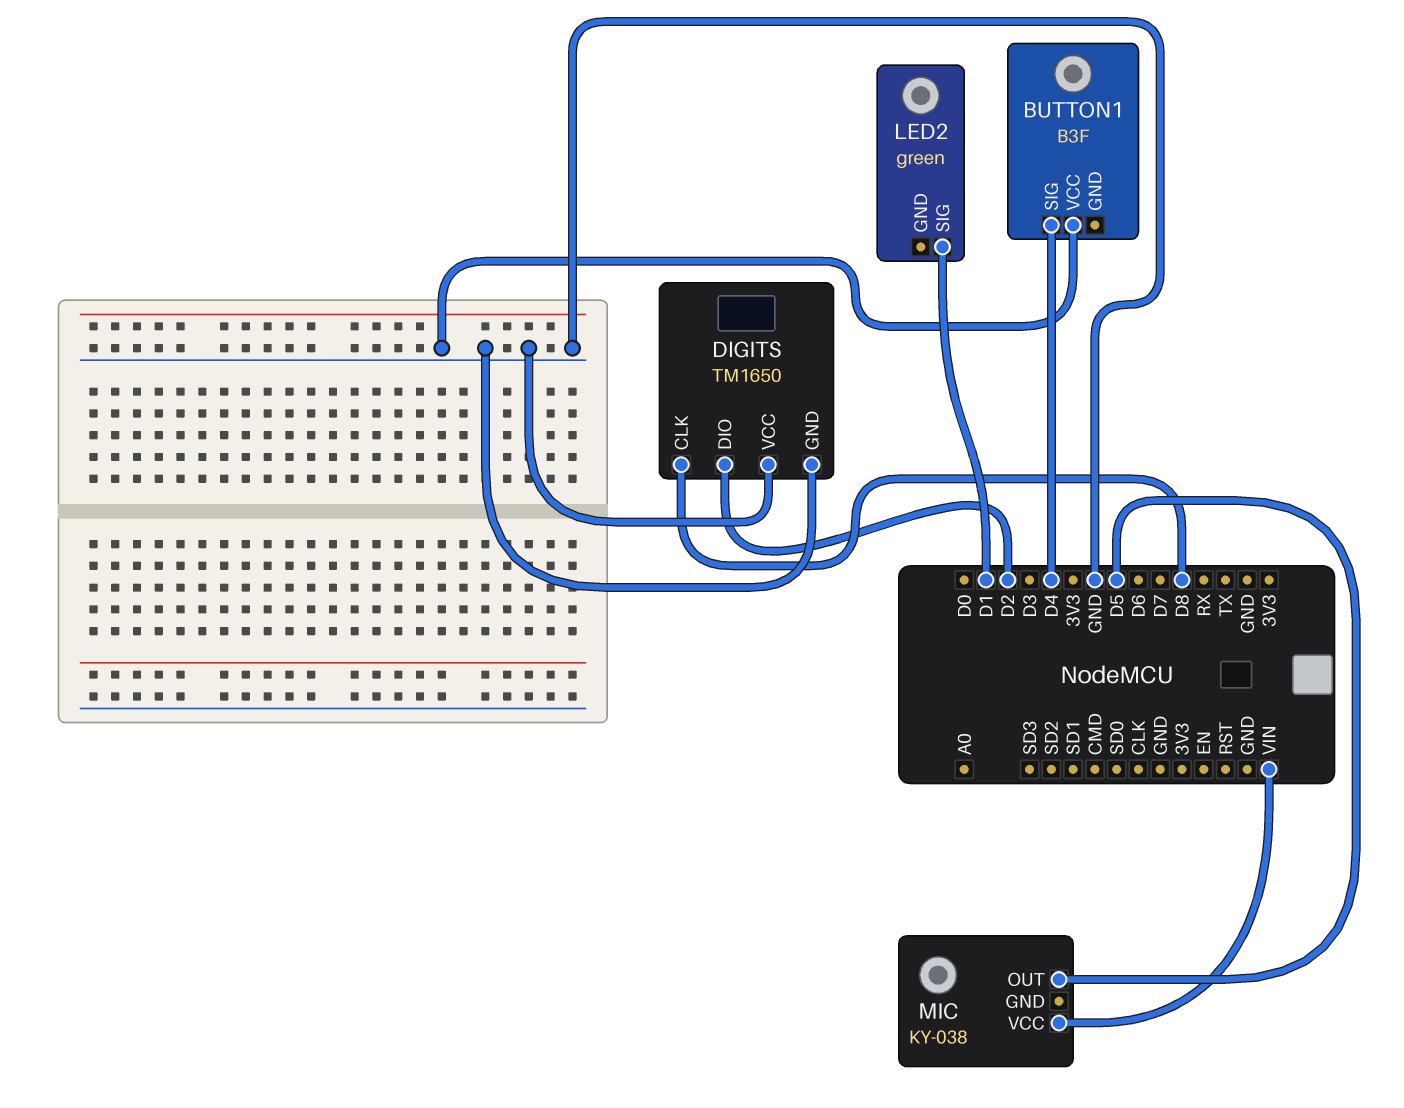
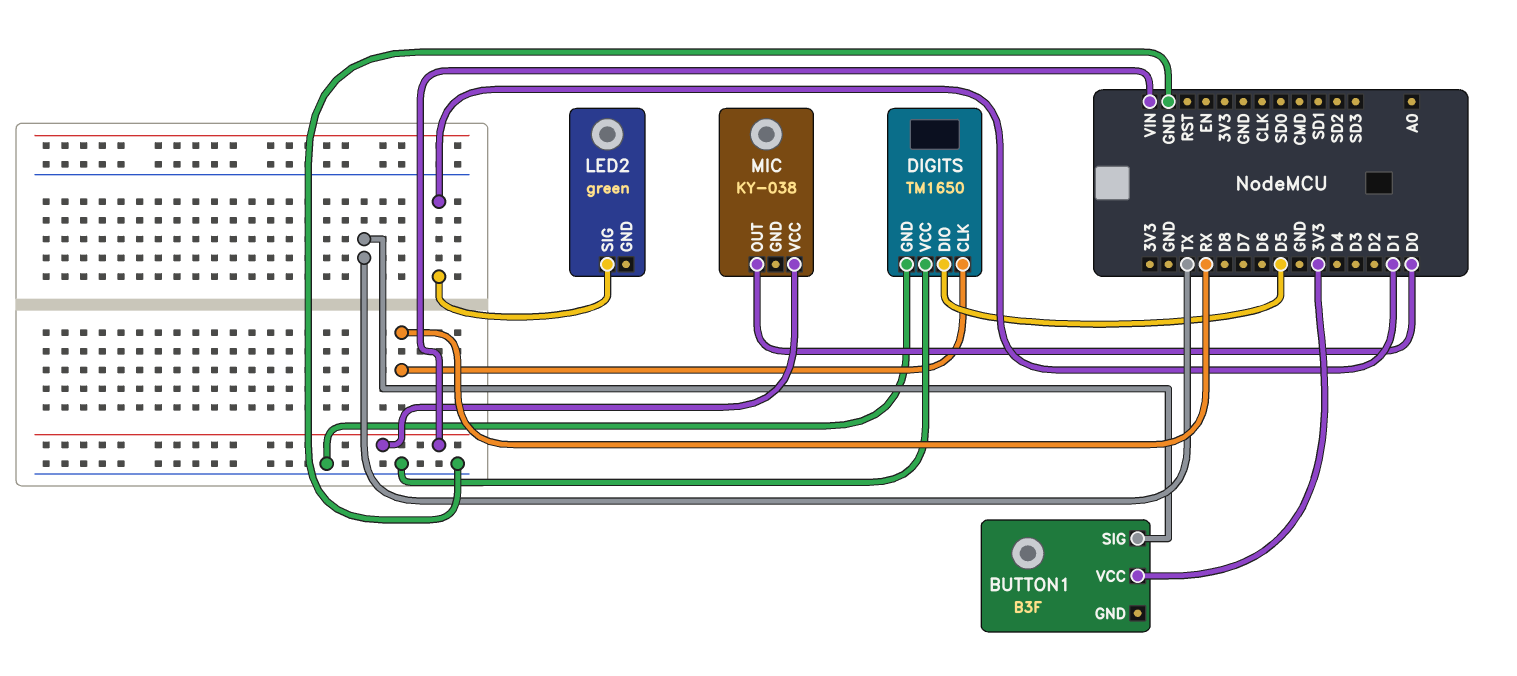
BUTTON1 pin SIG: D4 -> TX
BUTTON1 pin VCC: GND -> 3V3
DIGITS pin CLK: D8 -> RX
DIGITS pin DIO: D2 -> D5
MIC pin OUT: D5 -> D0

